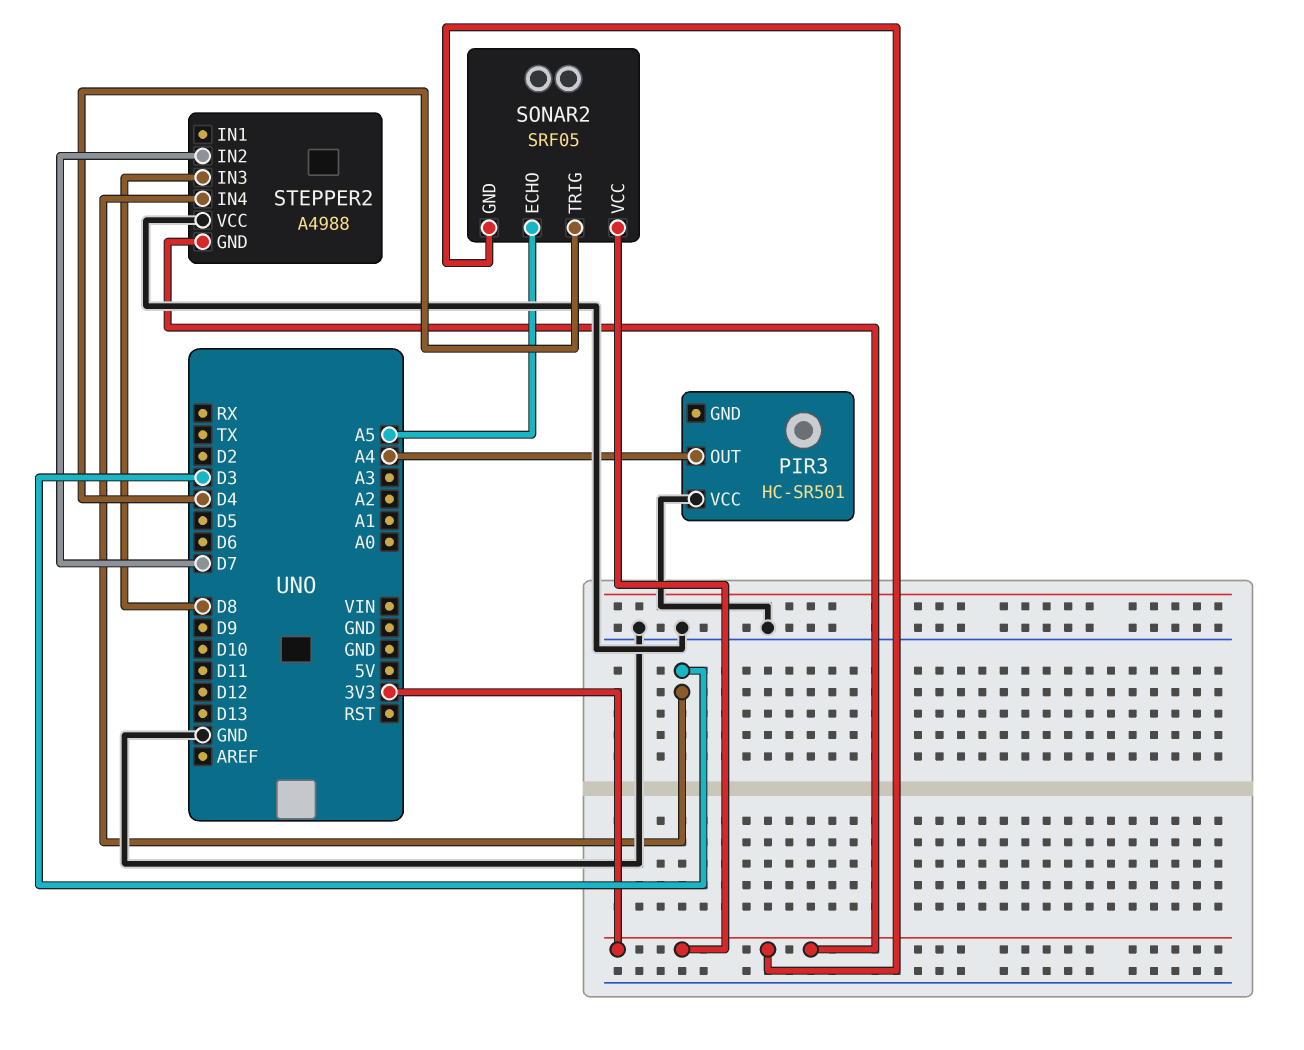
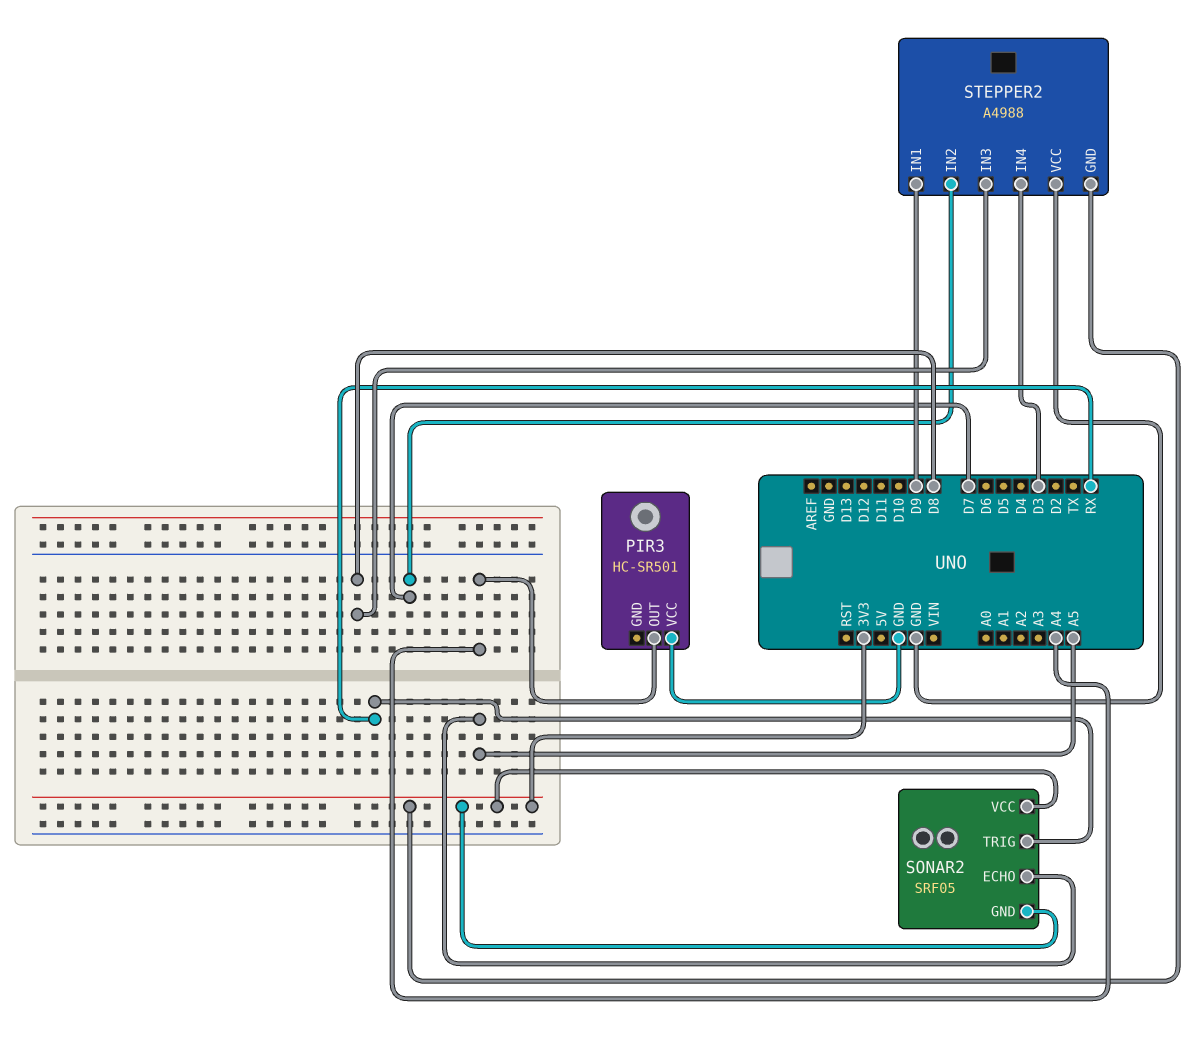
SONAR2 pin TRIG: D4 -> RX
STEPPER2 pin IN1: none -> D9

